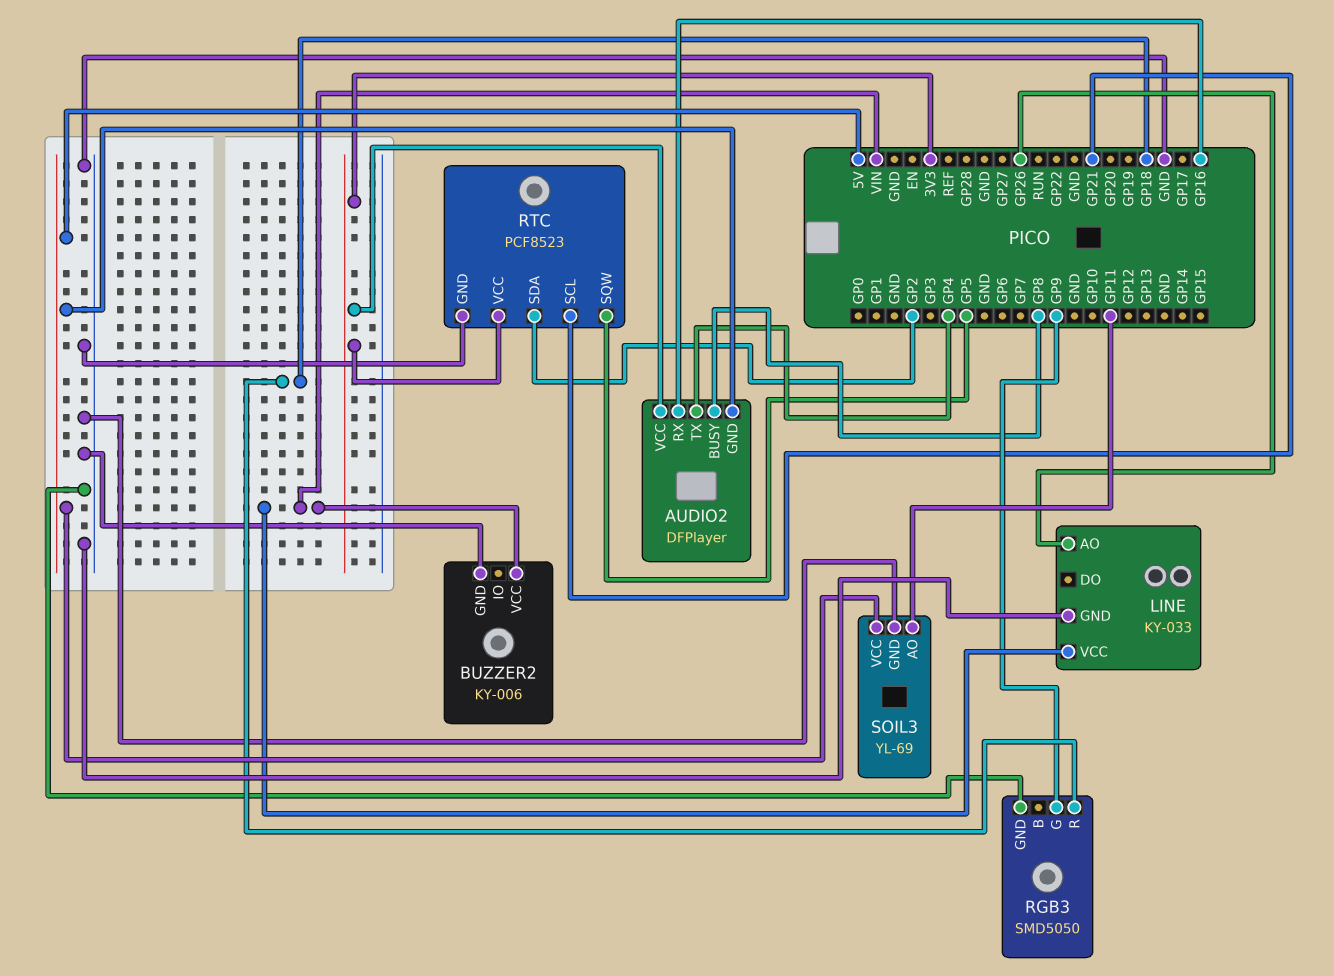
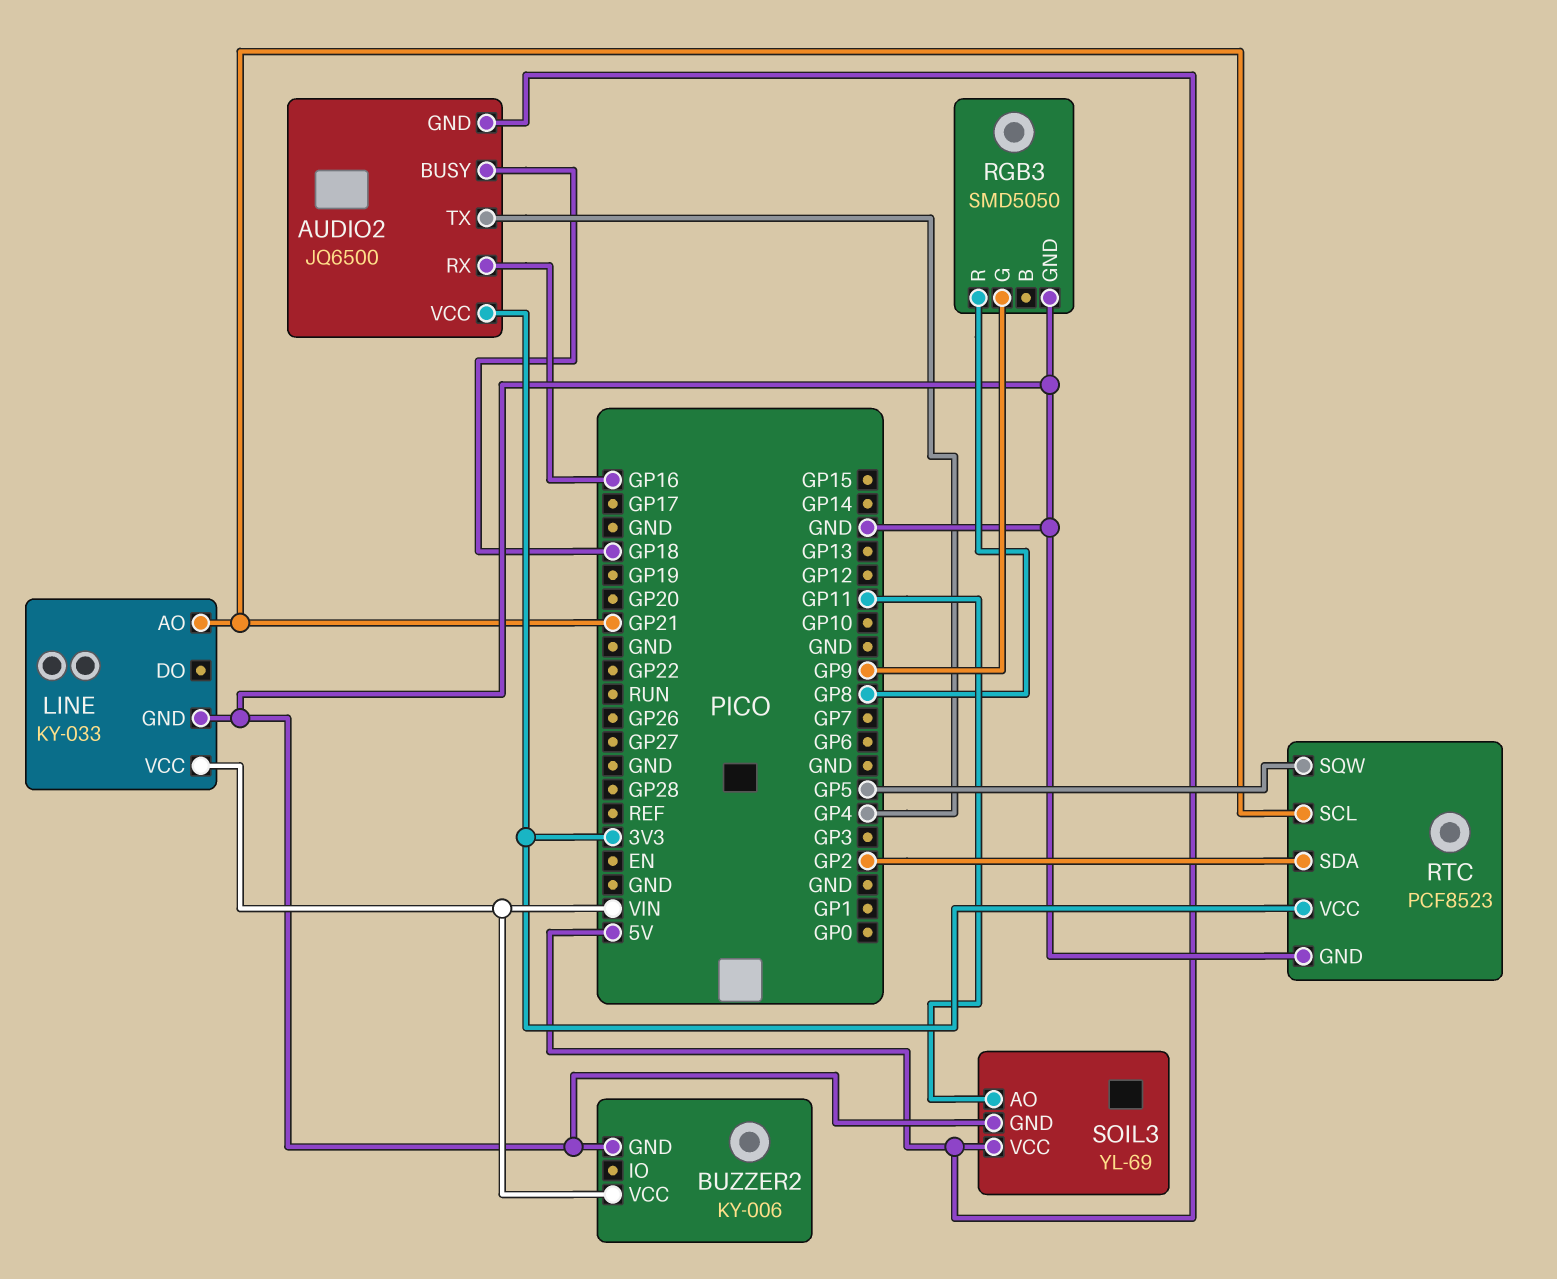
AUDIO2: DFPlayer -> JQ6500
AUDIO2 pin BUSY: GP8 -> GP18
LINE pin AO: GP26 -> GP21
RGB3 pin R: GP18 -> GP8

